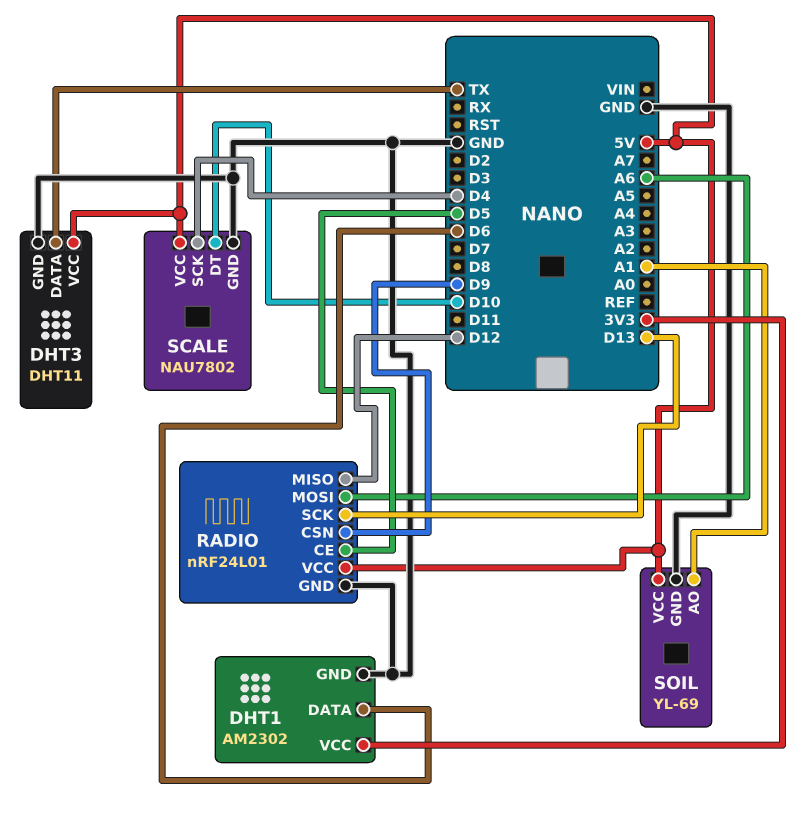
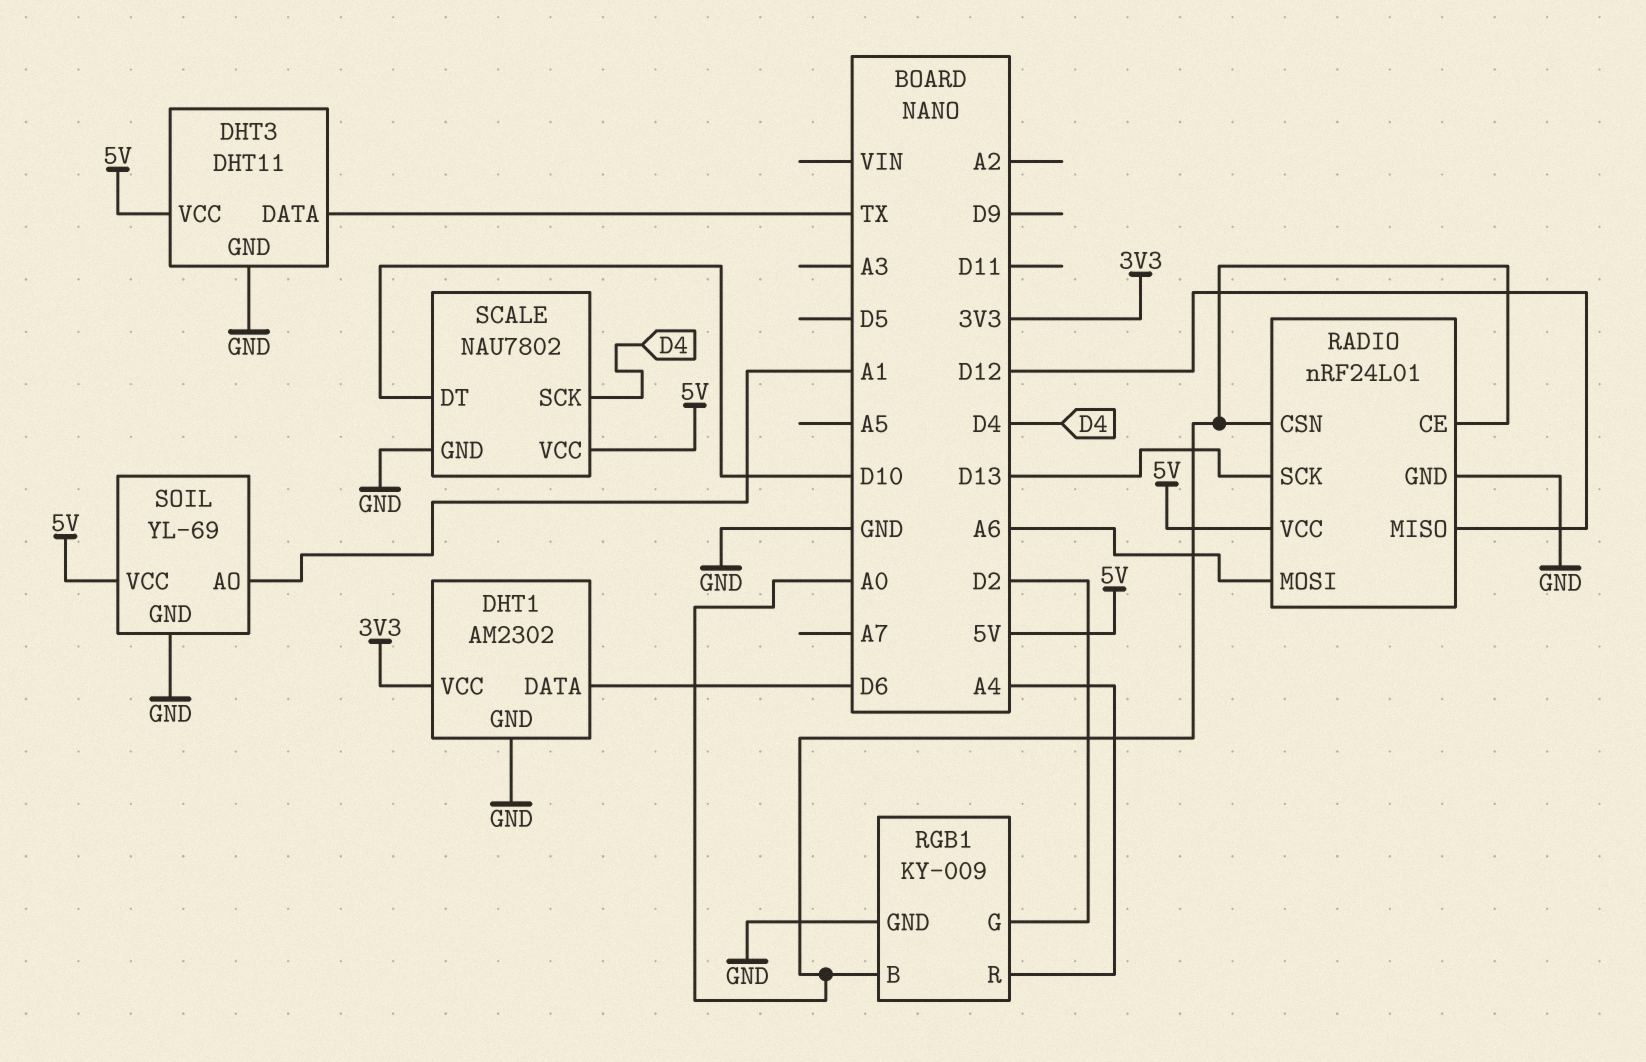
RADIO pin CE: D5 -> A0
RADIO pin CSN: D9 -> A0
RGB1: none -> KY-009
RGB1 pin B: none -> A0
RGB1 pin G: none -> D2
RGB1 pin GND: none -> GND
RGB1 pin R: none -> A4

